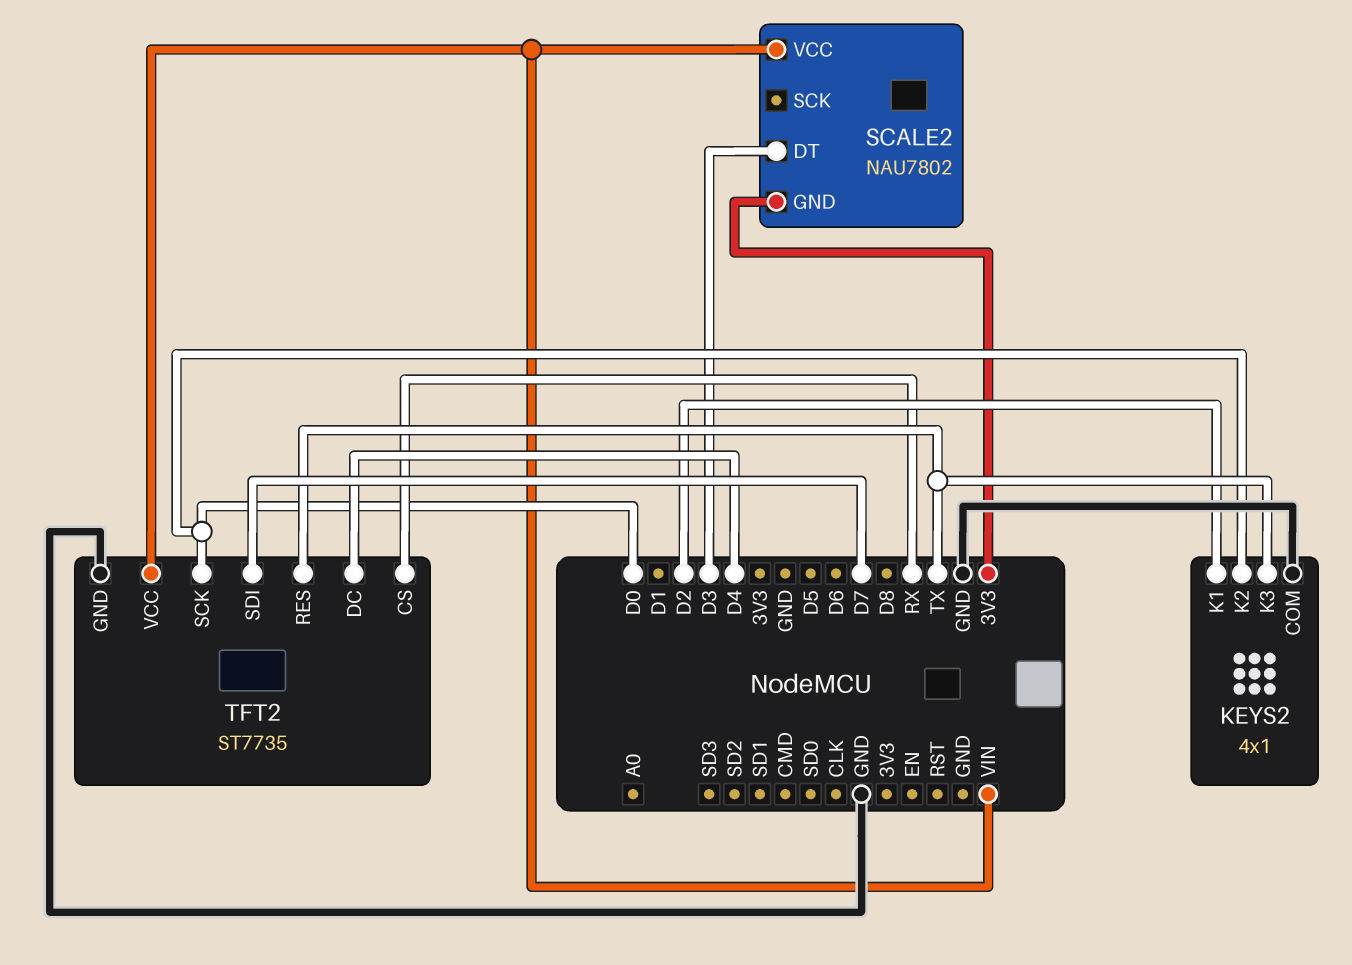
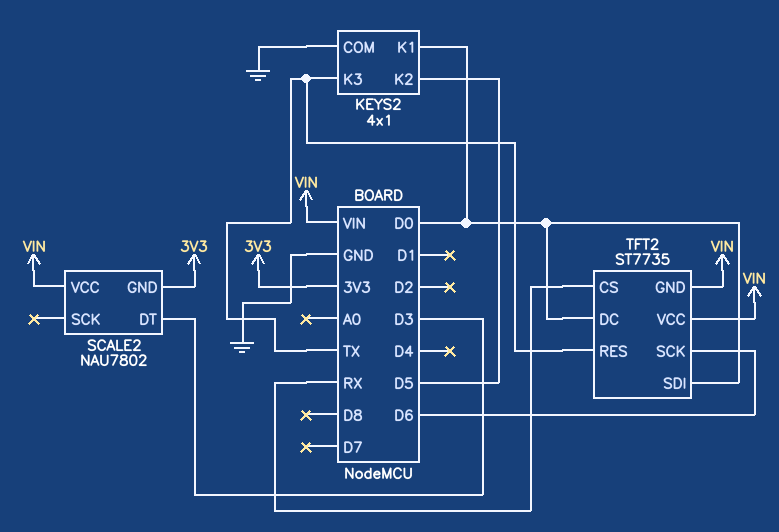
KEYS2 pin K1: D2 -> D0
KEYS2 pin K2: D0 -> D5
TFT2 pin DC: D4 -> D0
TFT2 pin GND: GND -> VIN
TFT2 pin SCK: D0 -> D6
TFT2 pin SDI: D7 -> D0

